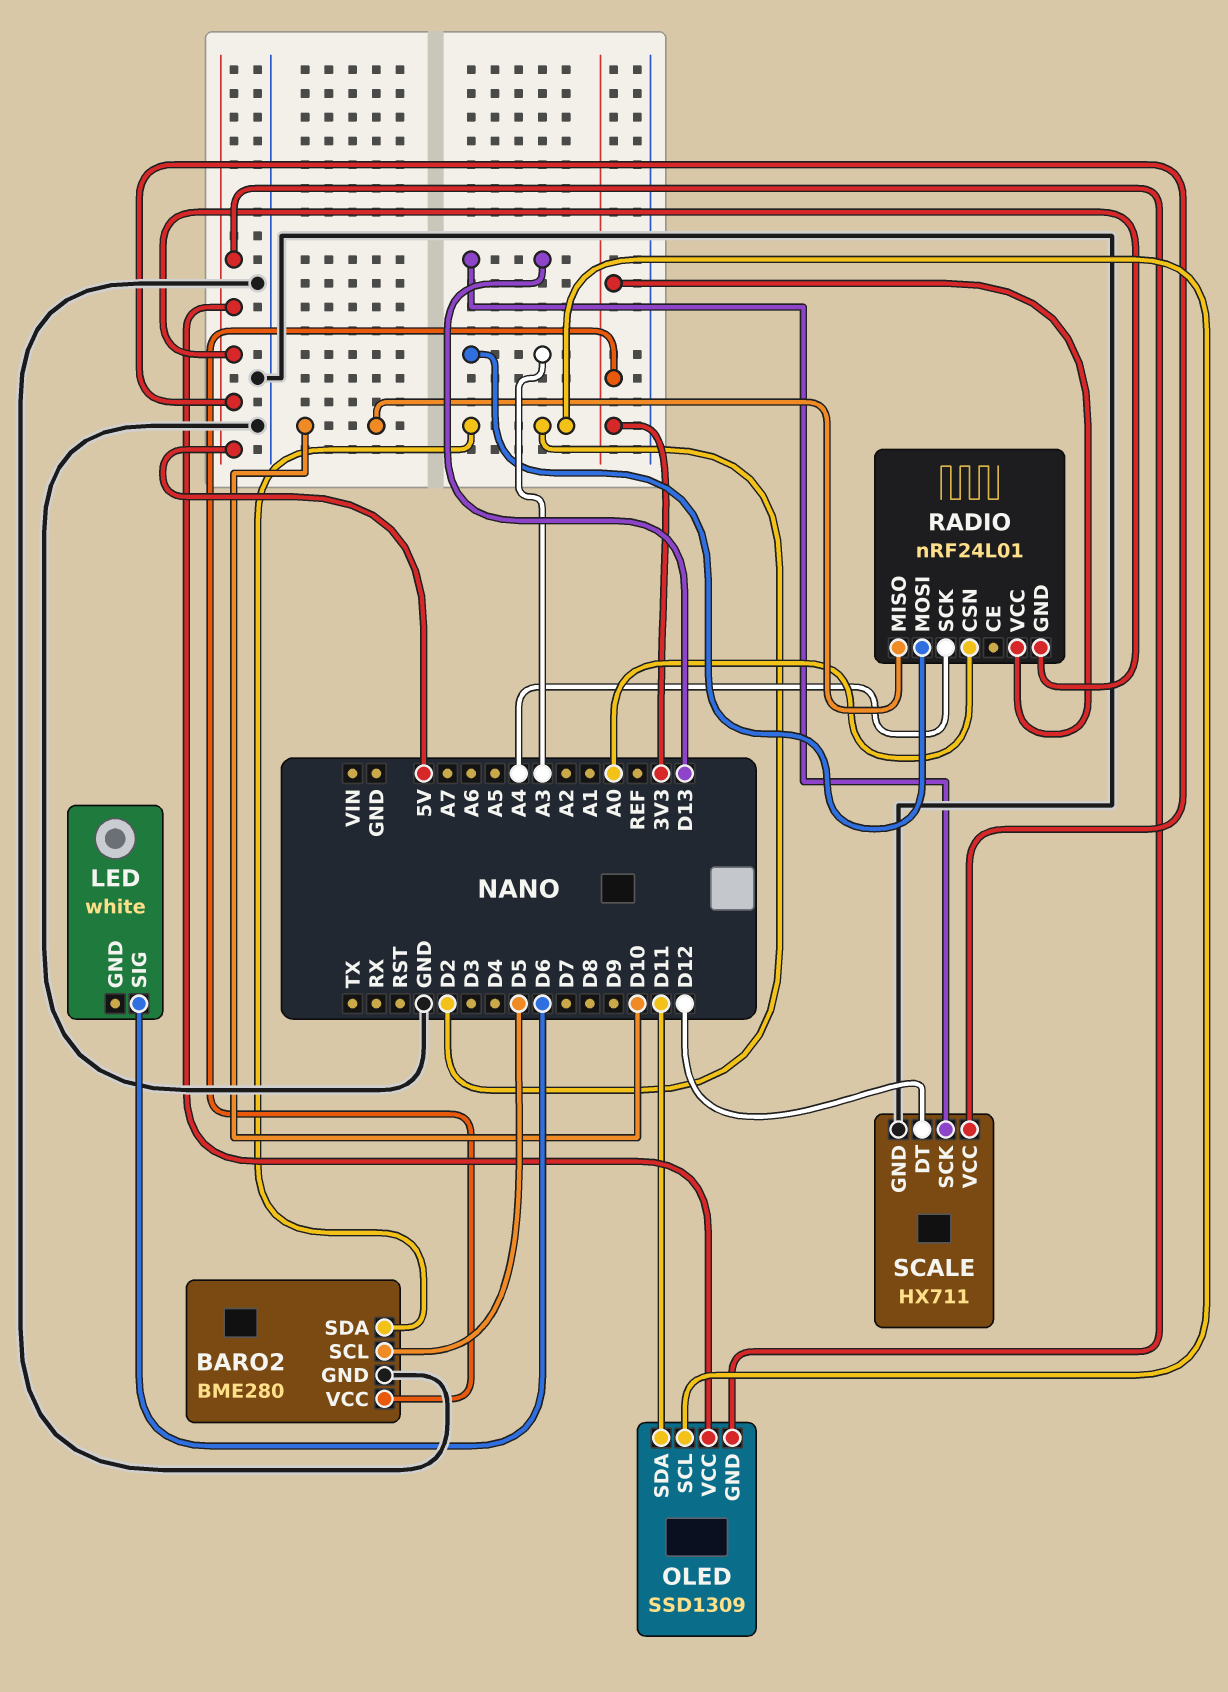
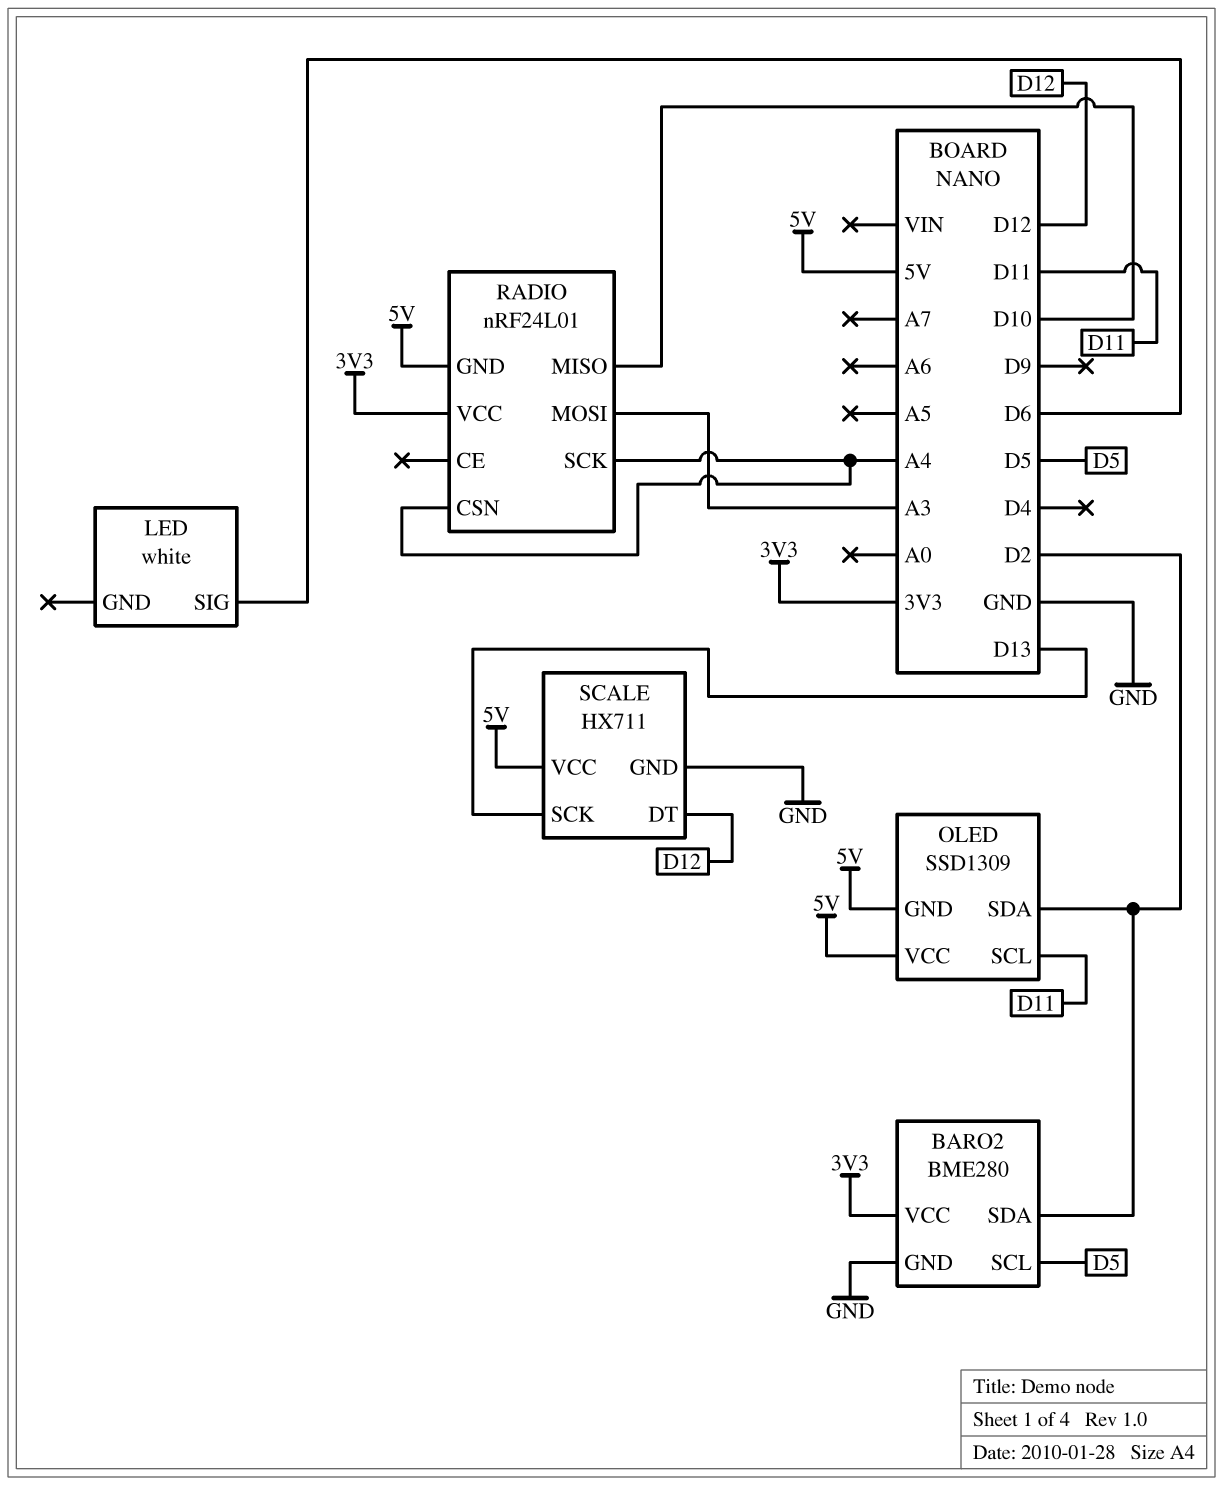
OLED pin SCL: D2 -> D11
OLED pin SDA: D11 -> D2
RADIO pin CSN: A0 -> A4

